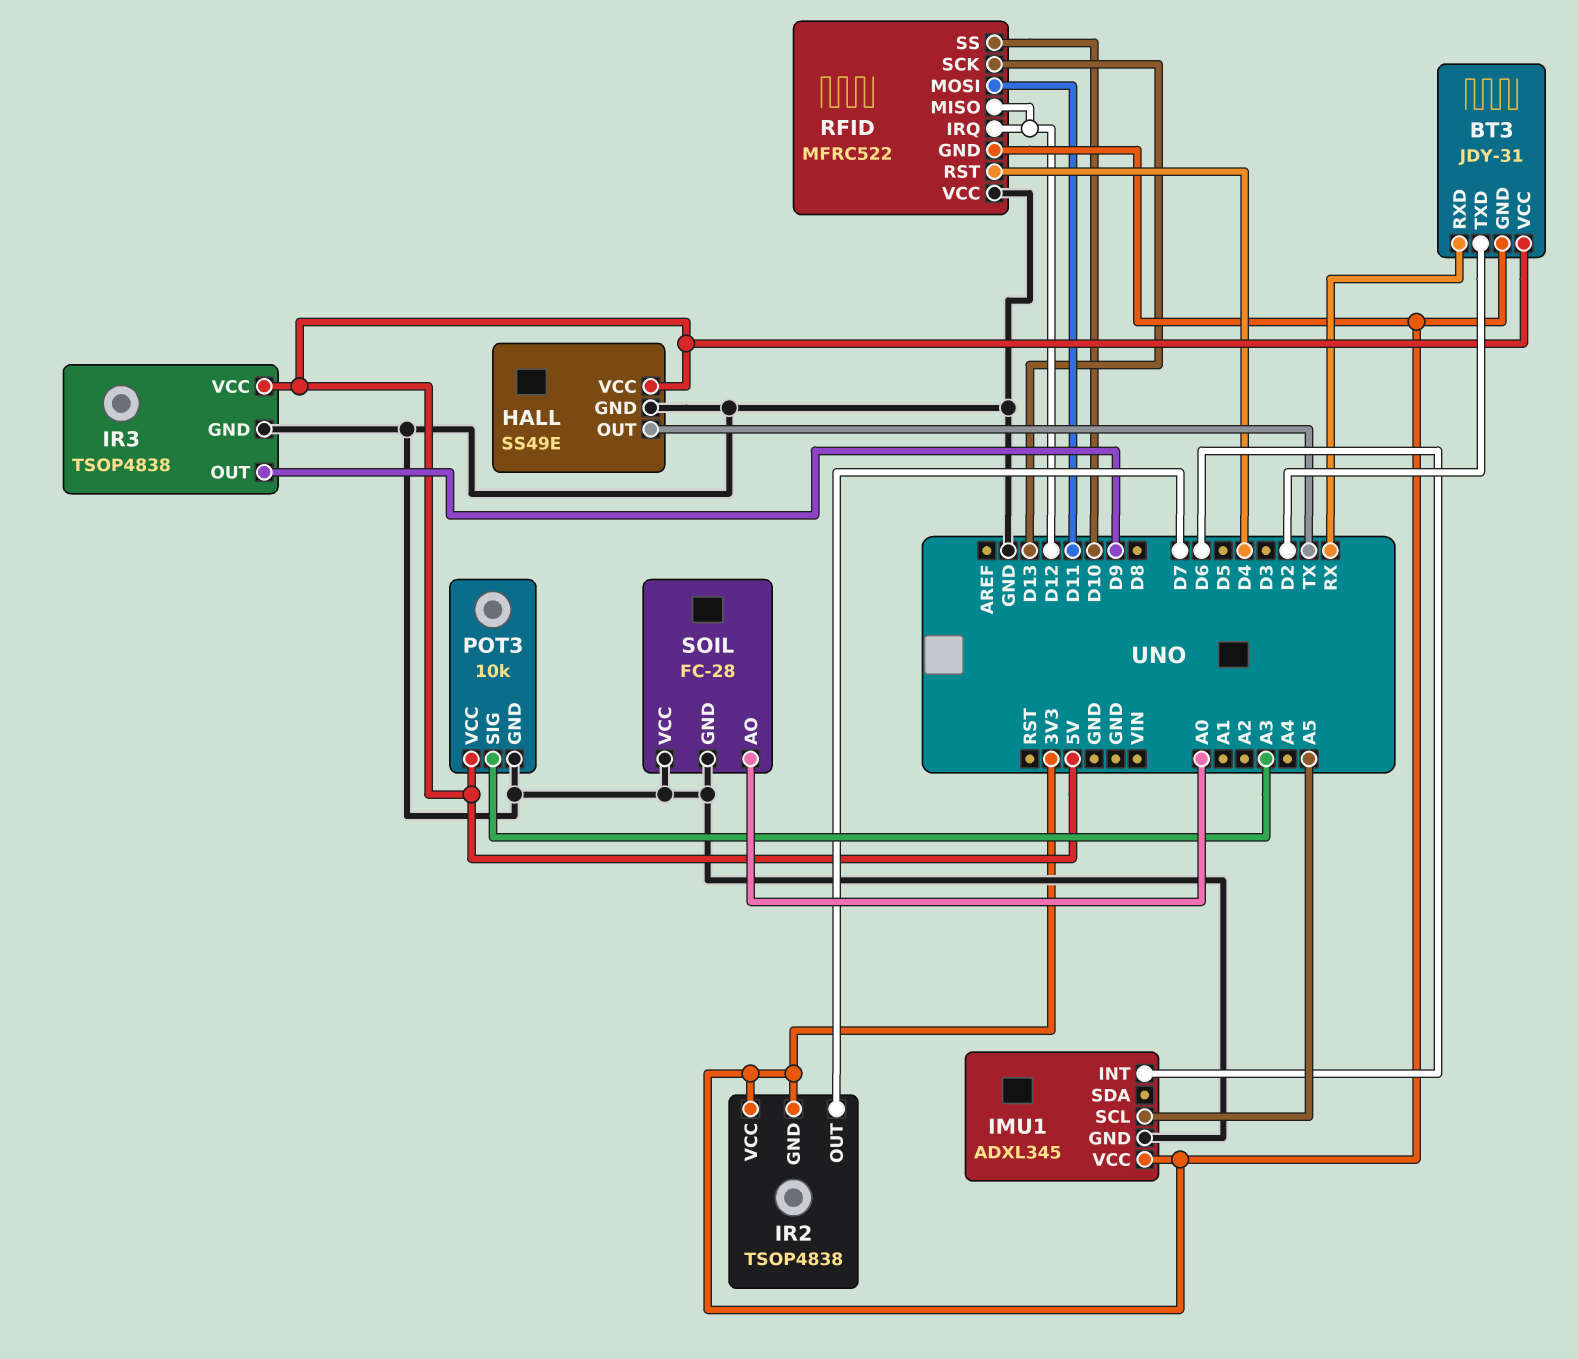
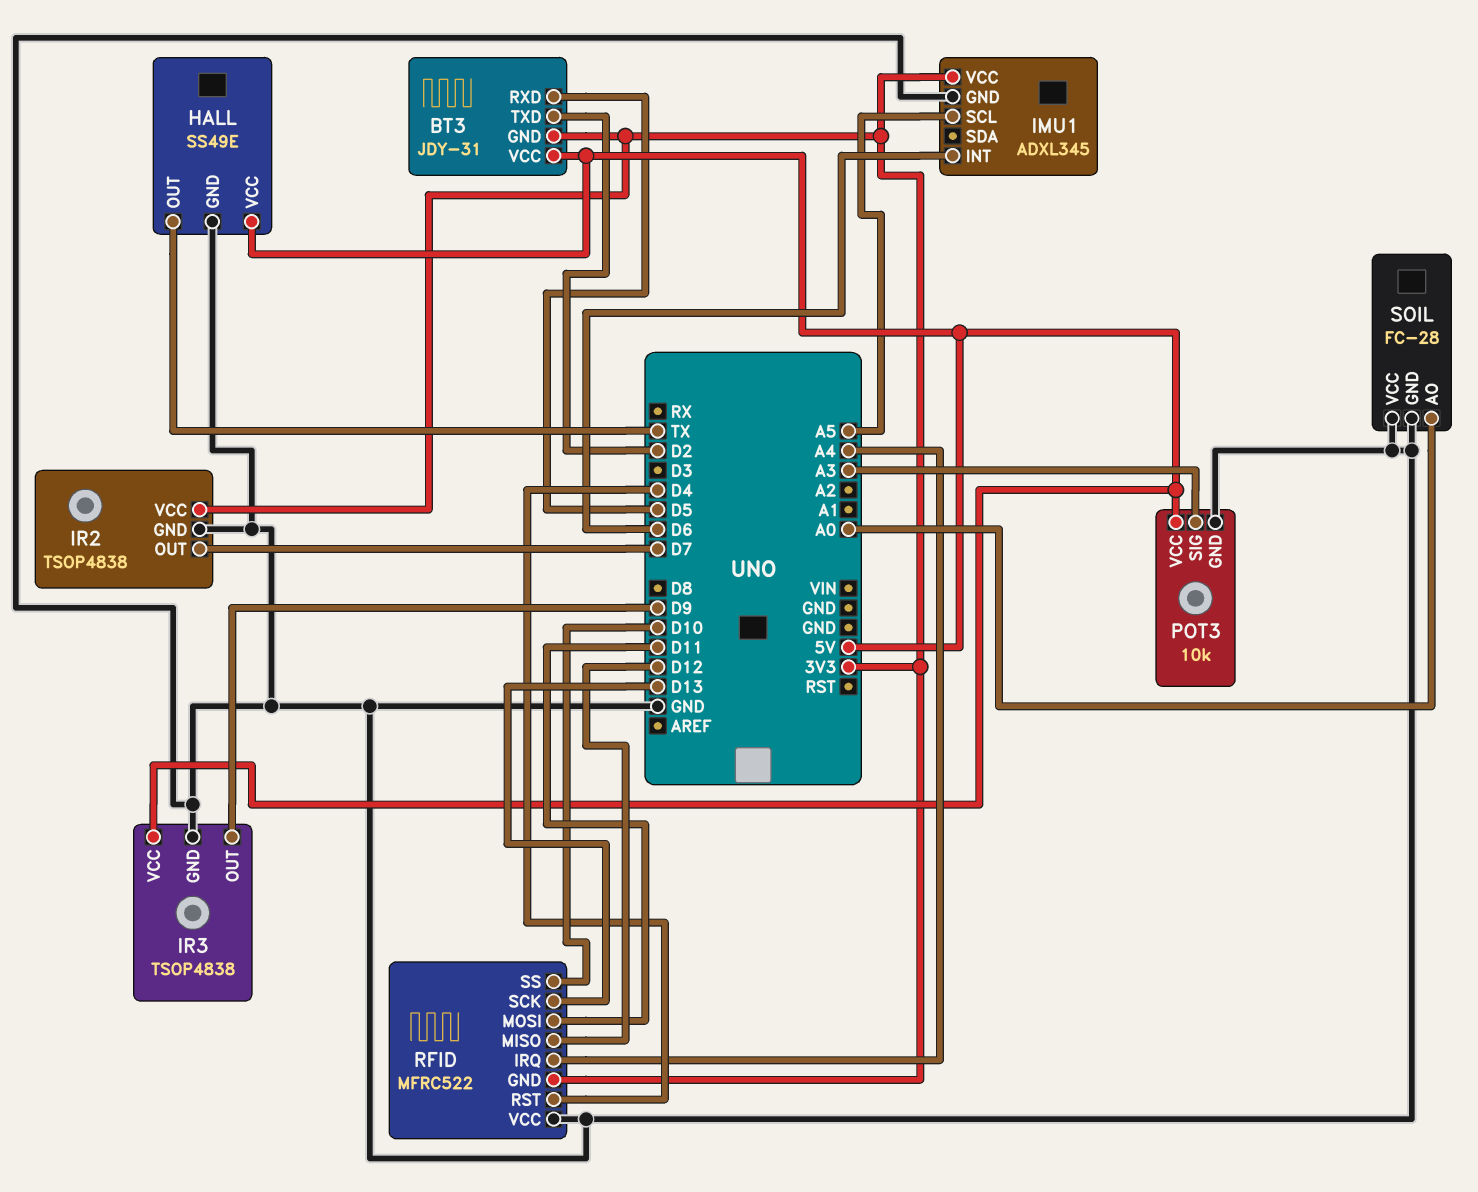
BT3 pin RXD: RX -> D5
IR2 pin GND: 3V3 -> GND
RFID pin IRQ: D12 -> A4

